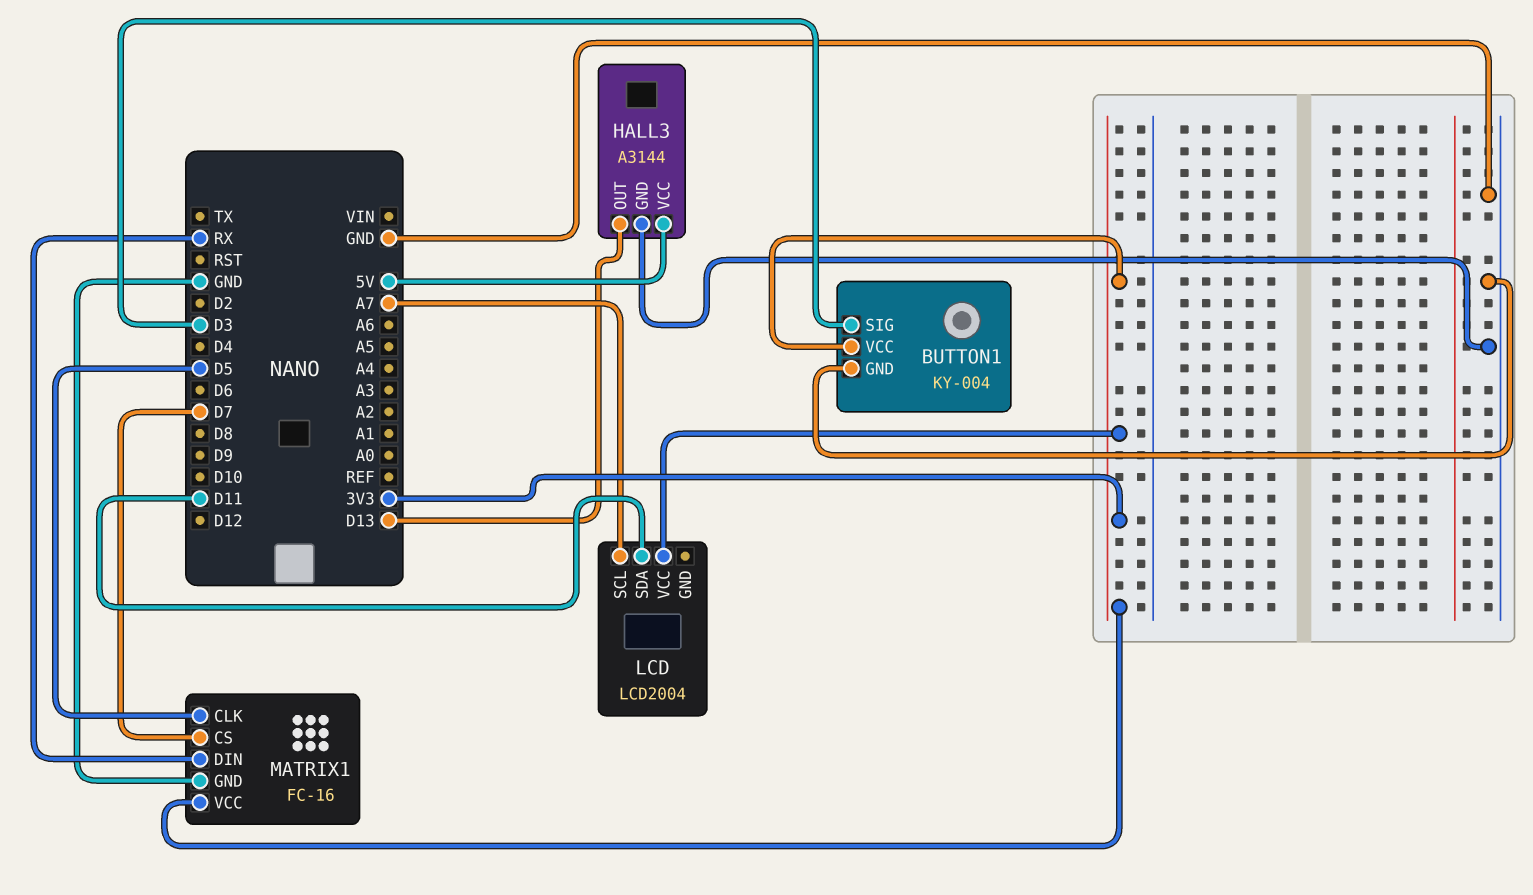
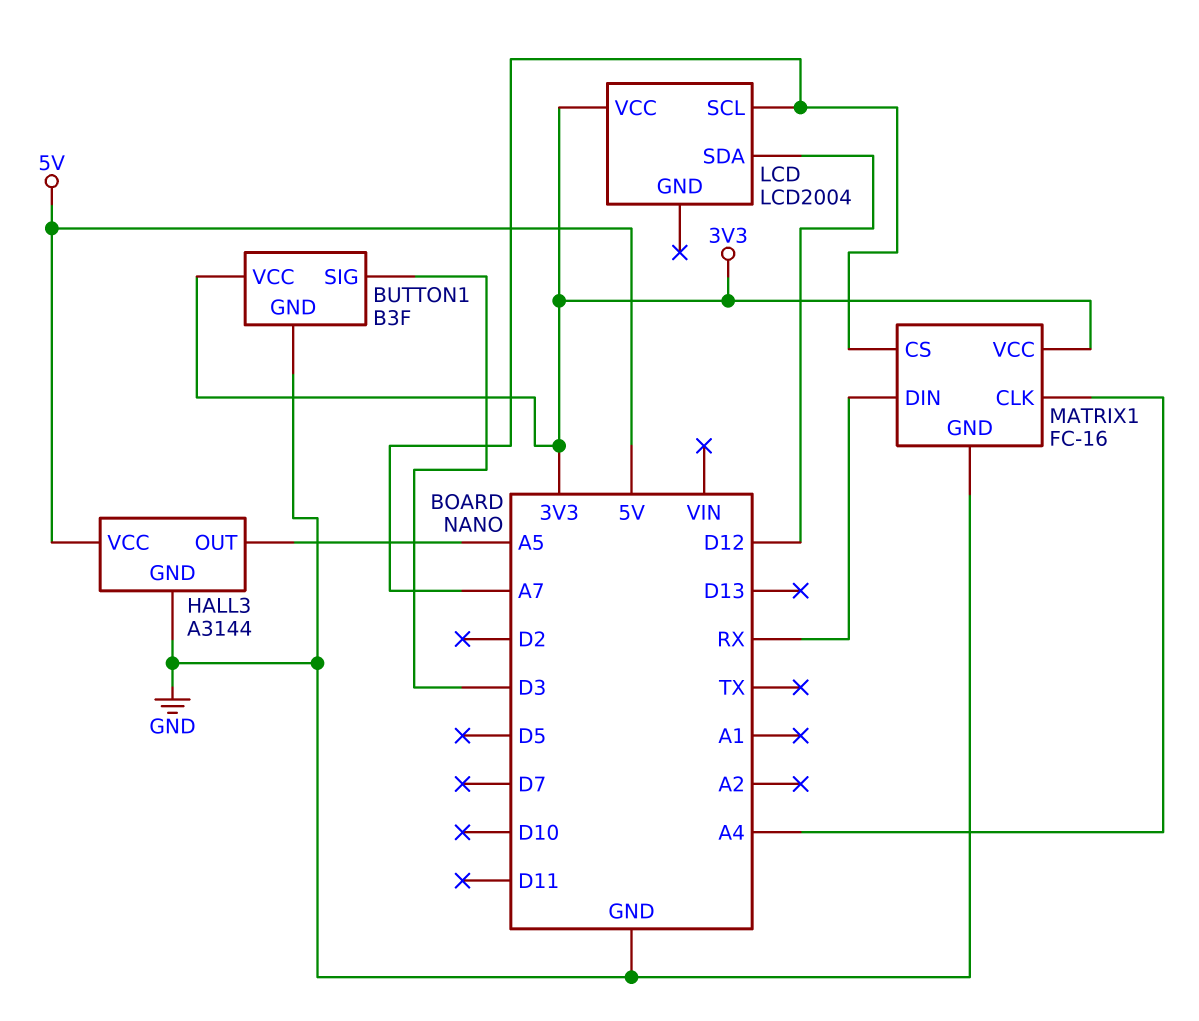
BUTTON1: KY-004 -> B3F
HALL3 pin OUT: D13 -> A5
LCD pin SDA: D11 -> D12
MATRIX1 pin CLK: D5 -> A4
MATRIX1 pin CS: D7 -> A7

